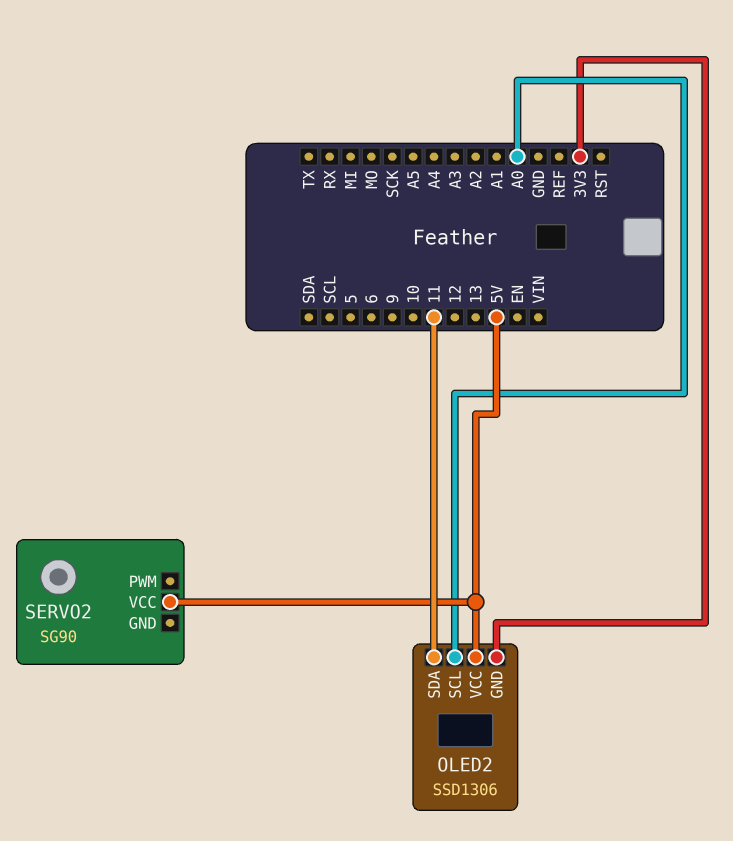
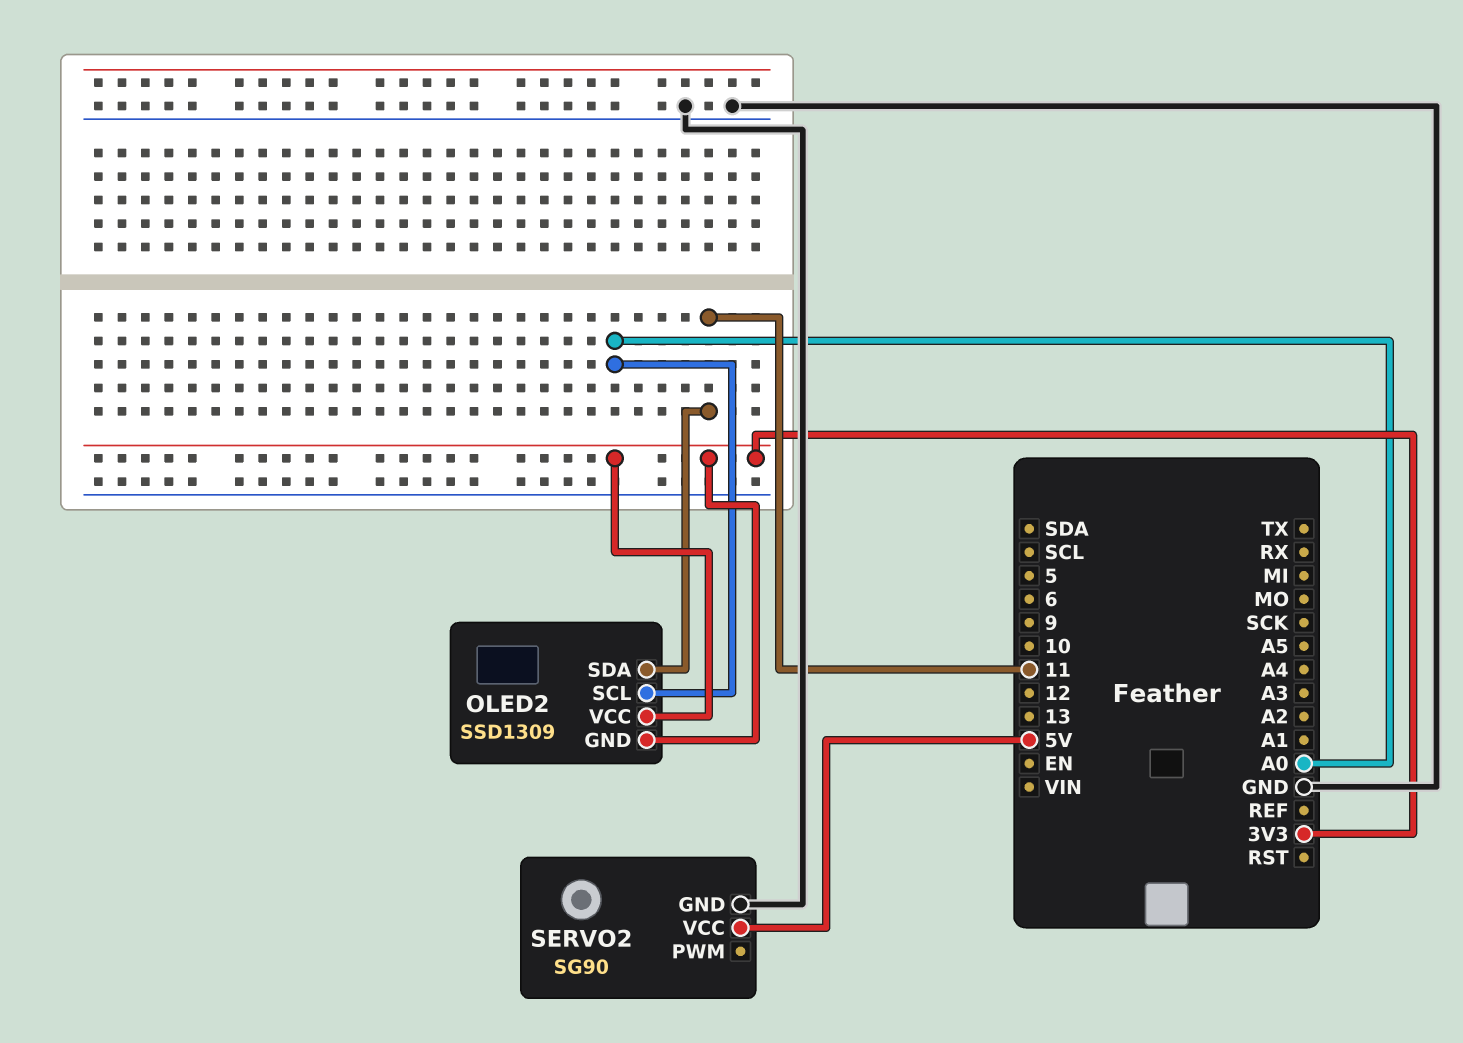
OLED2: SSD1306 -> SSD1309
OLED2 pin VCC: 5V -> 3V3
SERVO2 pin GND: none -> GND

